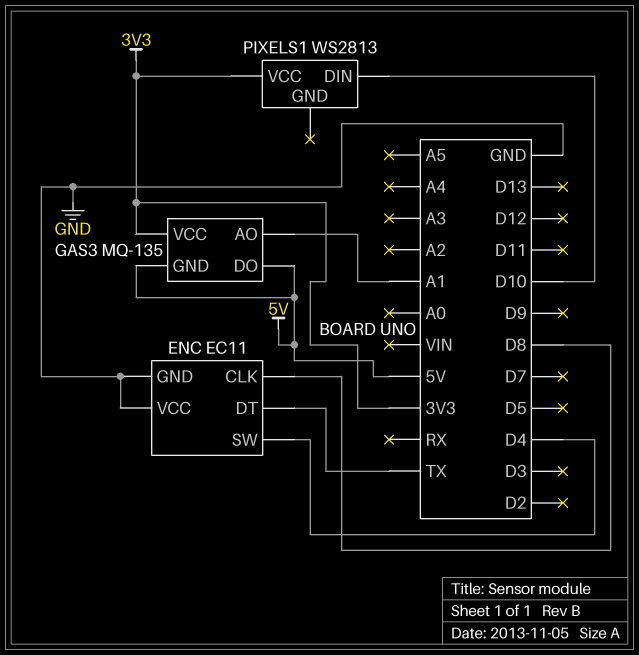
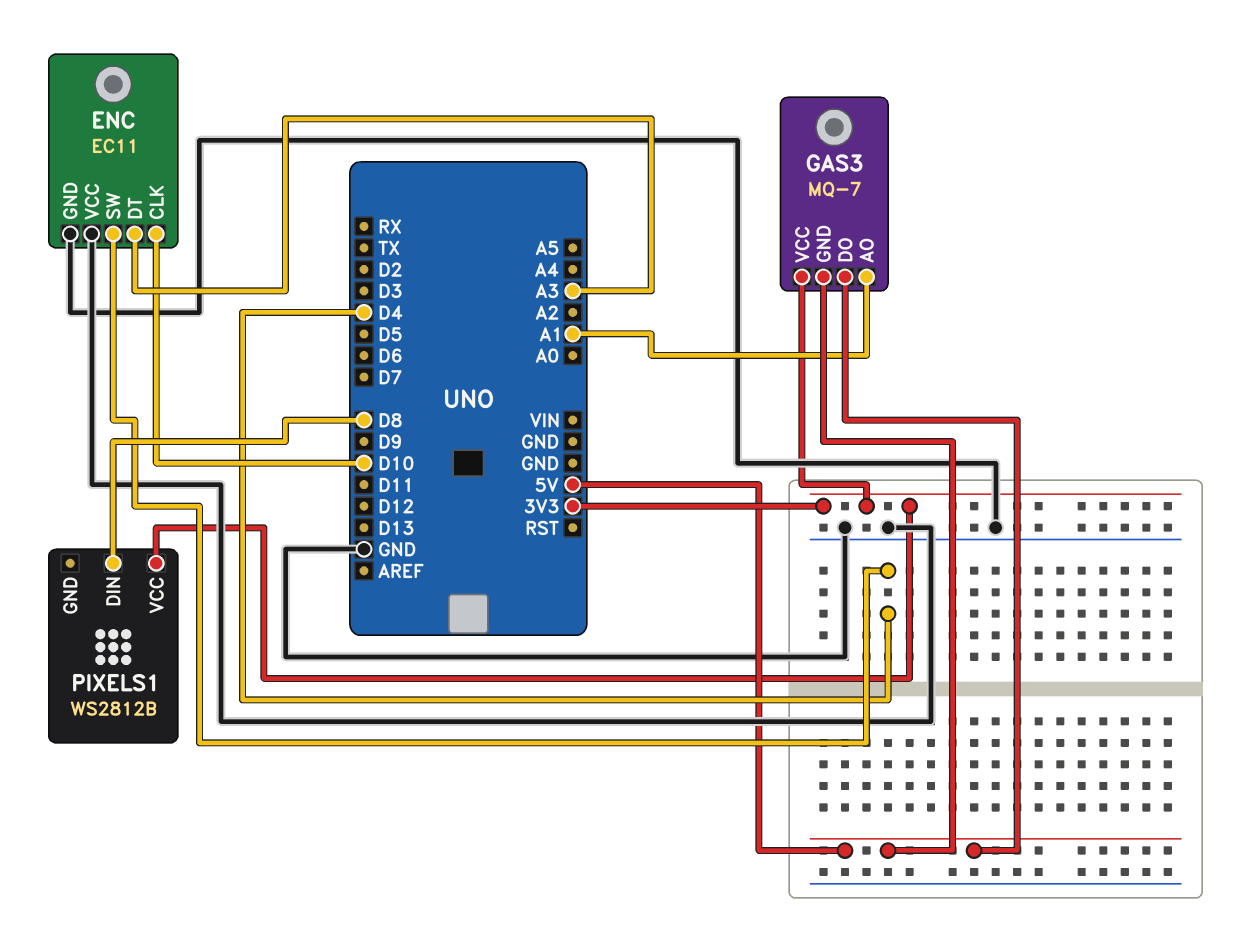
ENC pin CLK: D8 -> D10
ENC pin DT: TX -> A3
GAS3: MQ-135 -> MQ-7
PIXELS1: WS2813 -> WS2812B
PIXELS1 pin DIN: D10 -> D8

